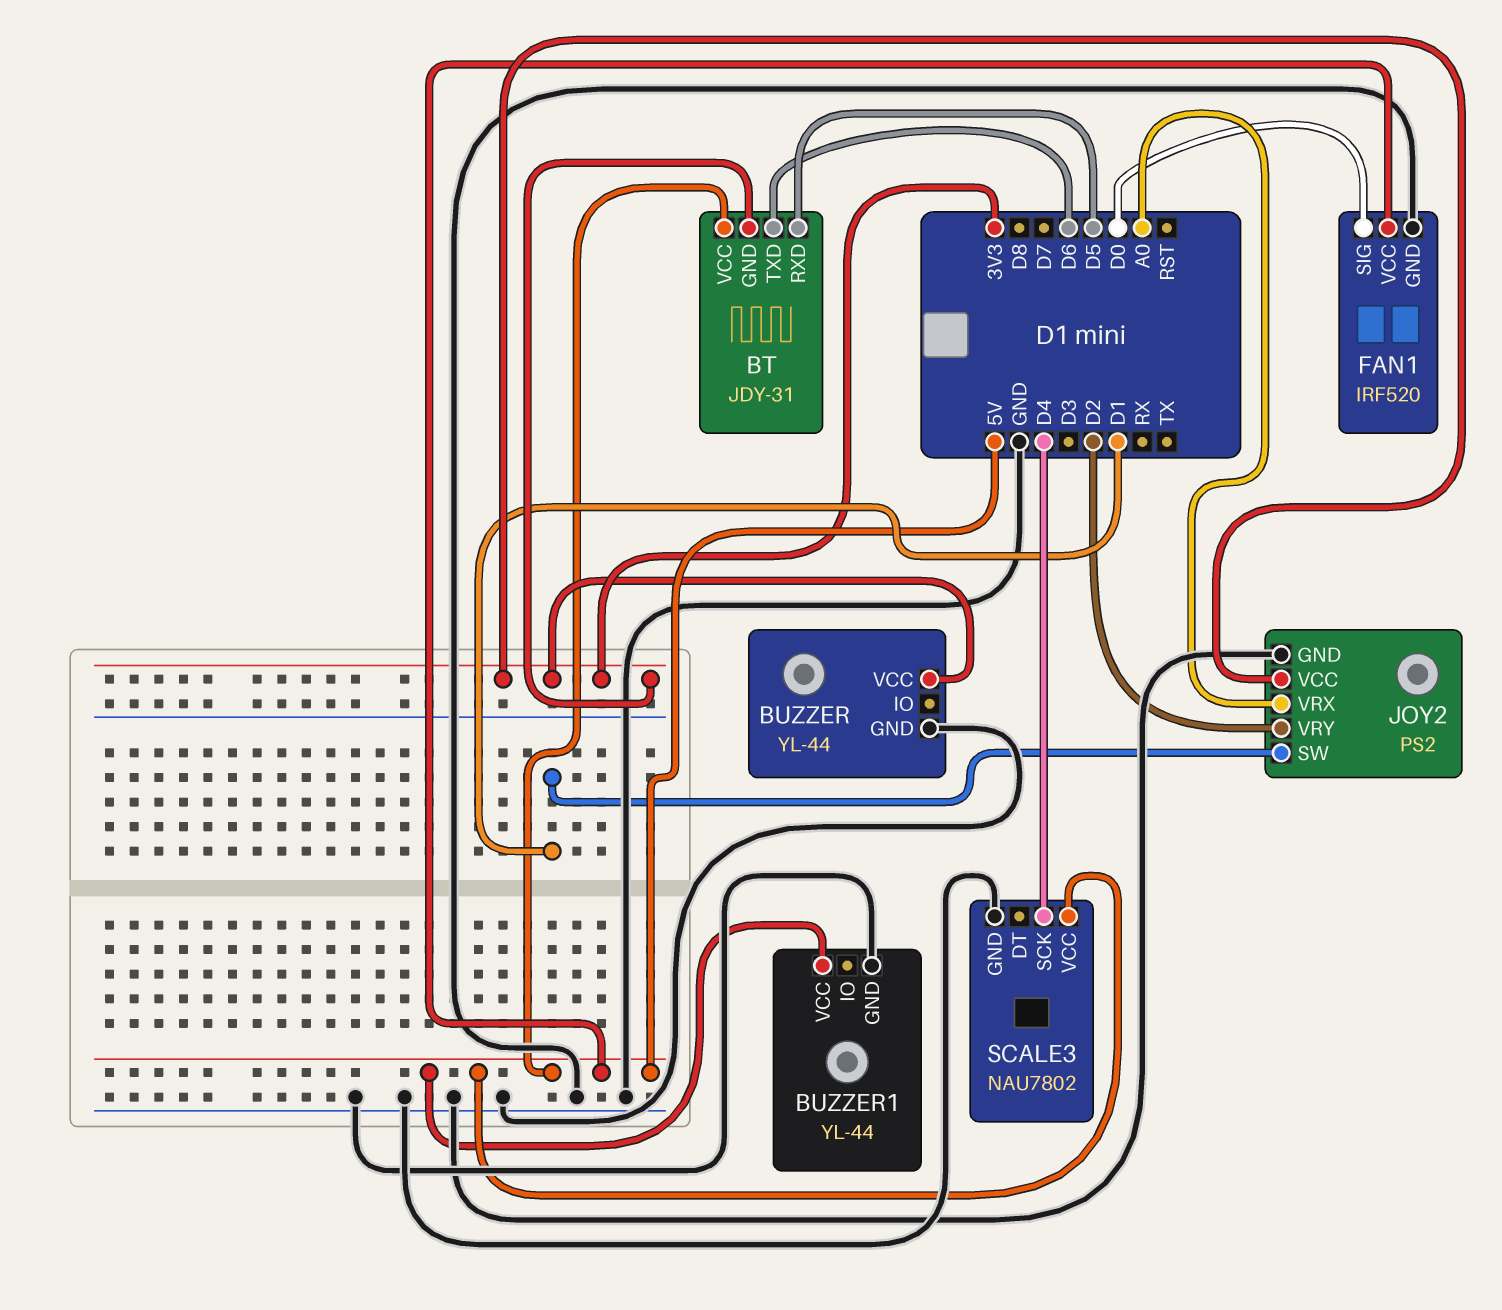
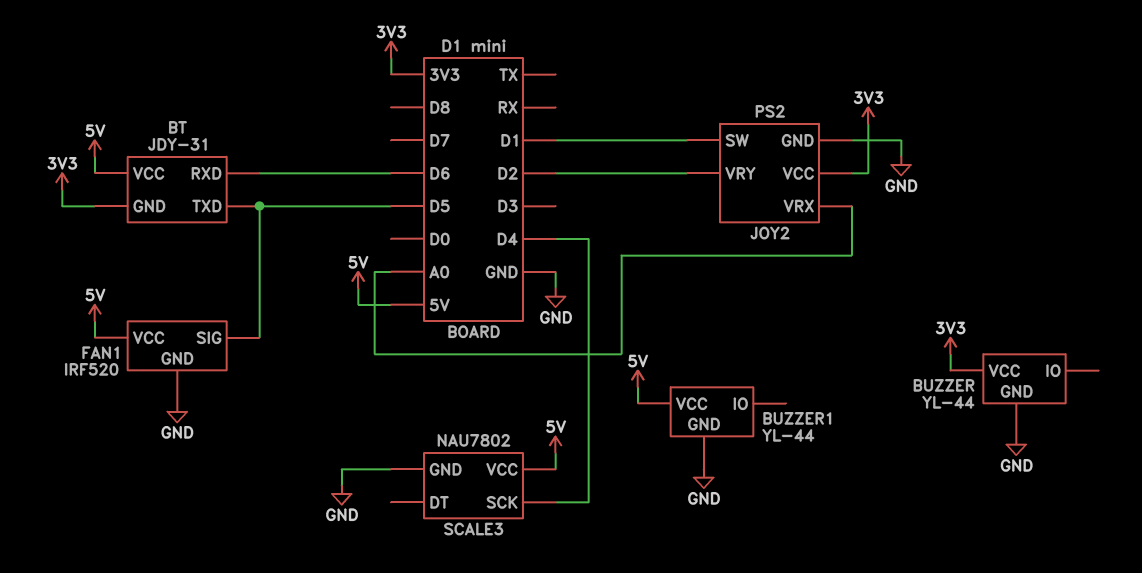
BT pin RXD: D5 -> D6
BT pin TXD: D6 -> D5
FAN1 pin SIG: D0 -> D5

